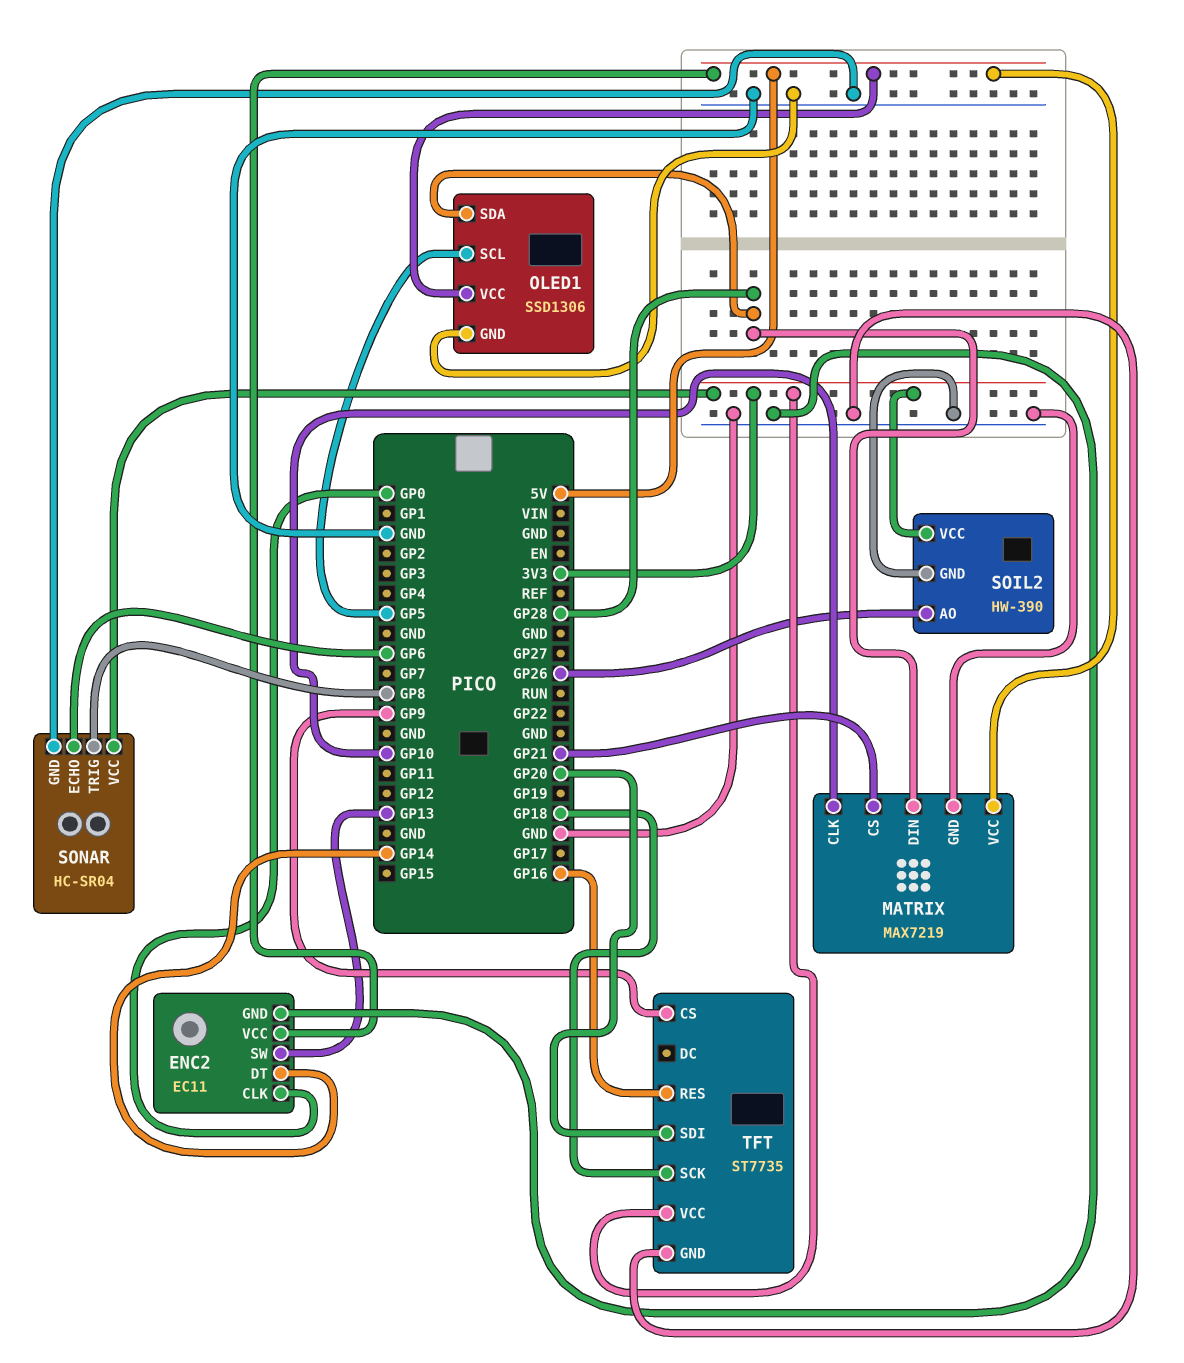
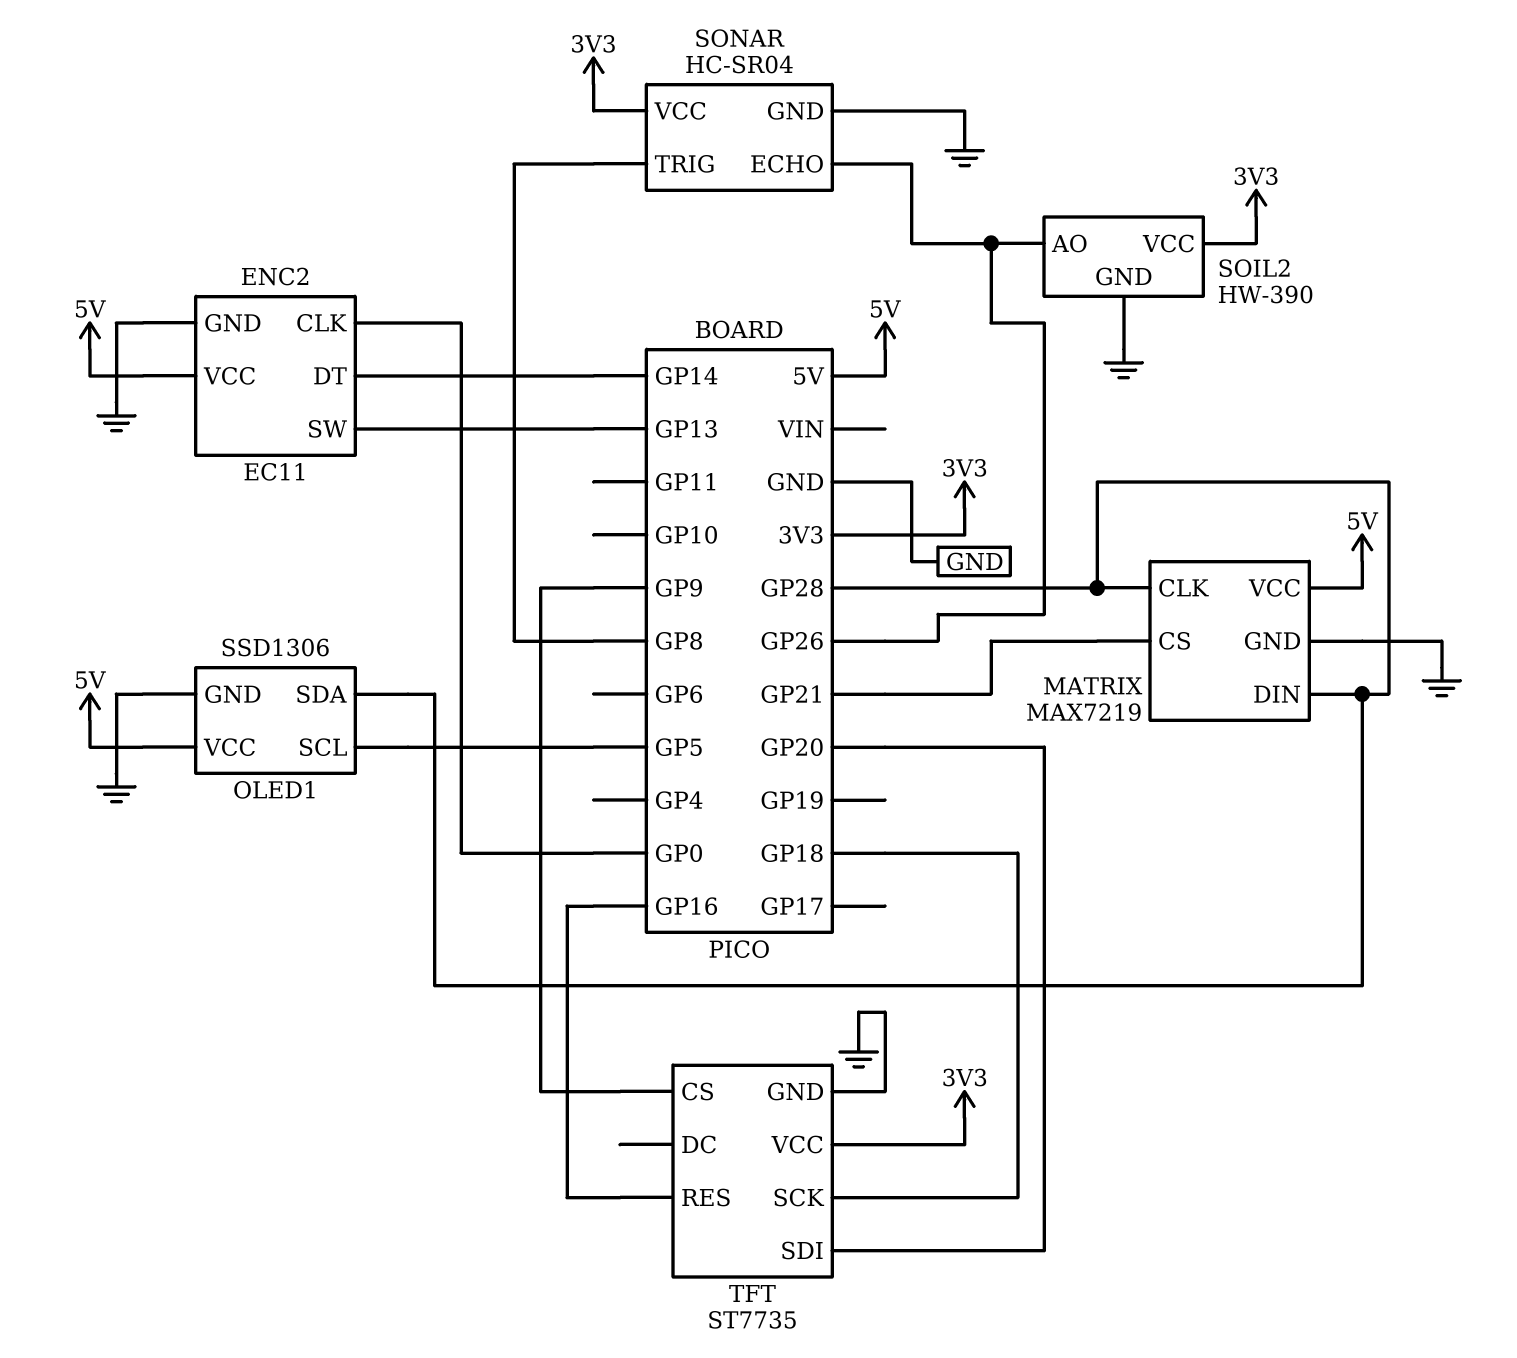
MATRIX pin CLK: GP10 -> GP28
SONAR pin ECHO: GP6 -> GP26

